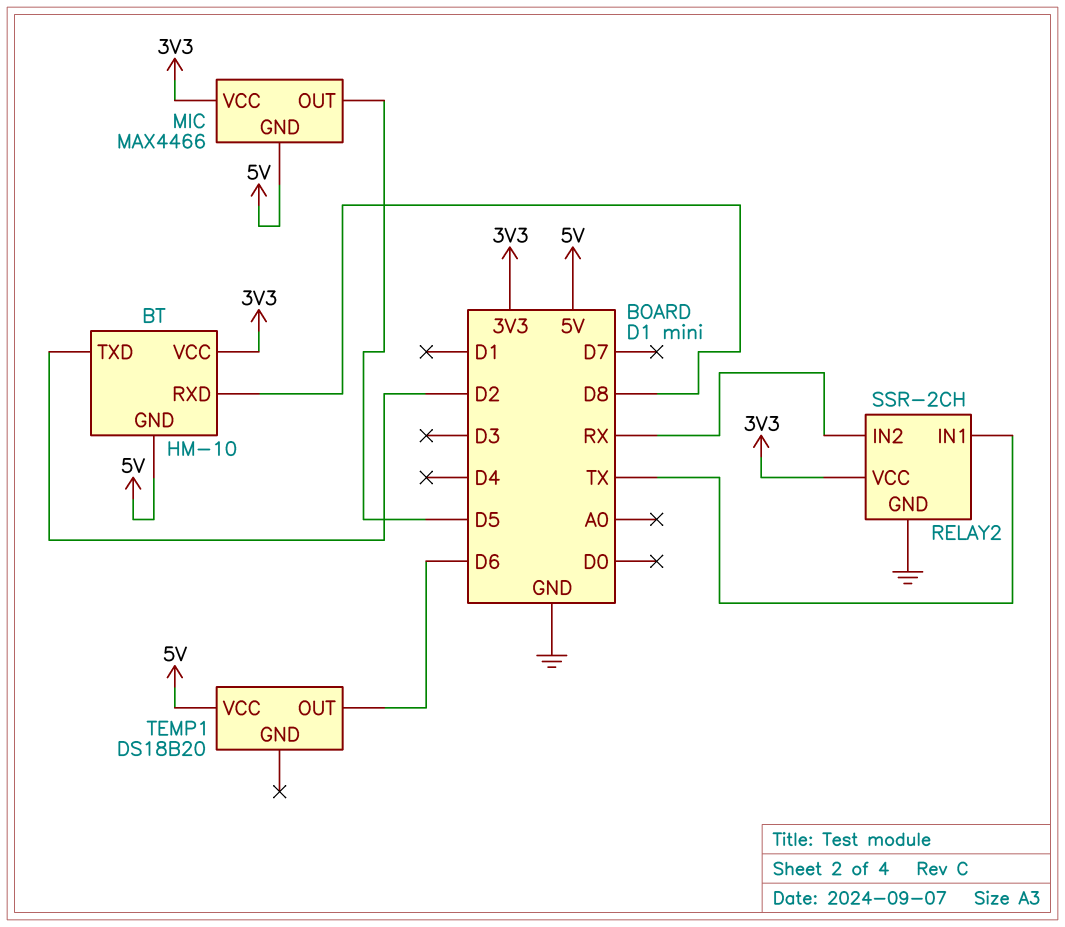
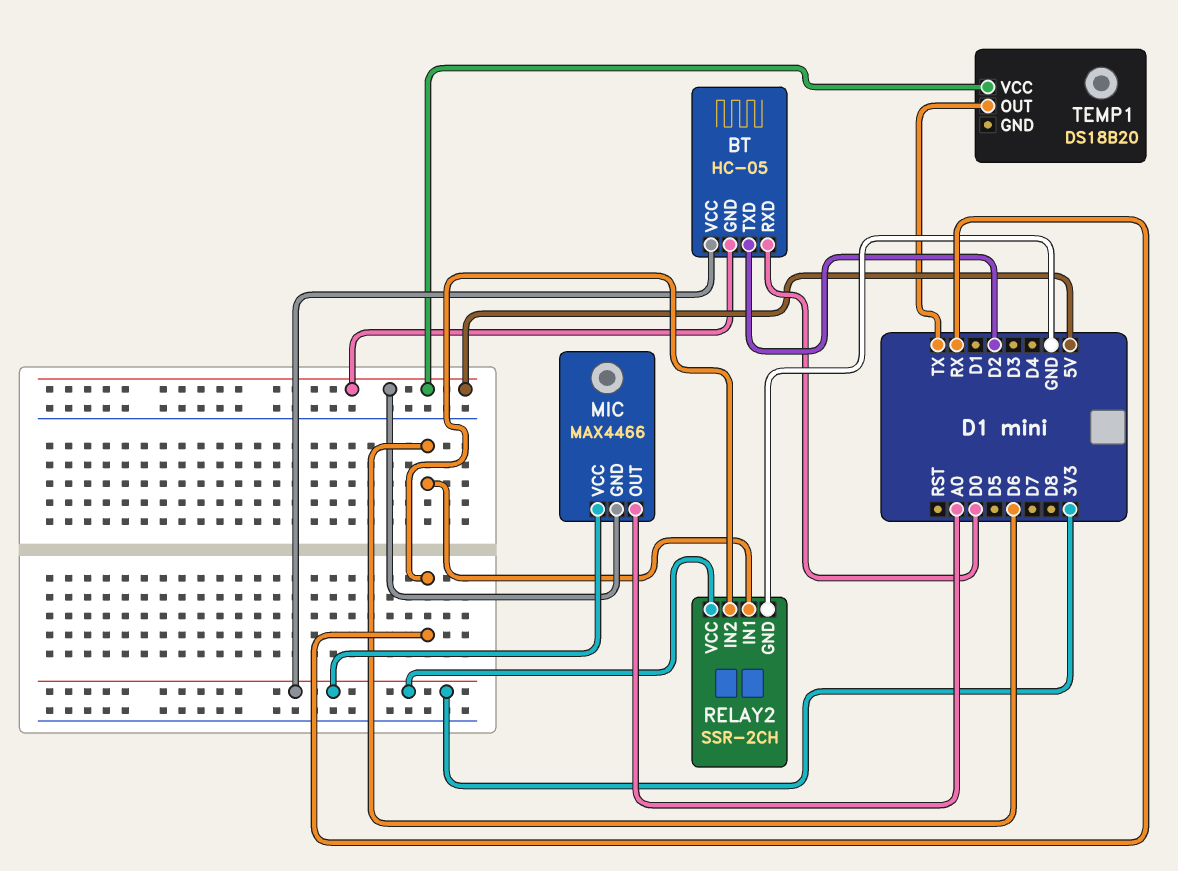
BT: HM-10 -> HC-05
BT pin RXD: D8 -> D0
MIC pin OUT: D5 -> A0
RELAY2 pin IN1: TX -> D6
TEMP1 pin OUT: D6 -> TX

